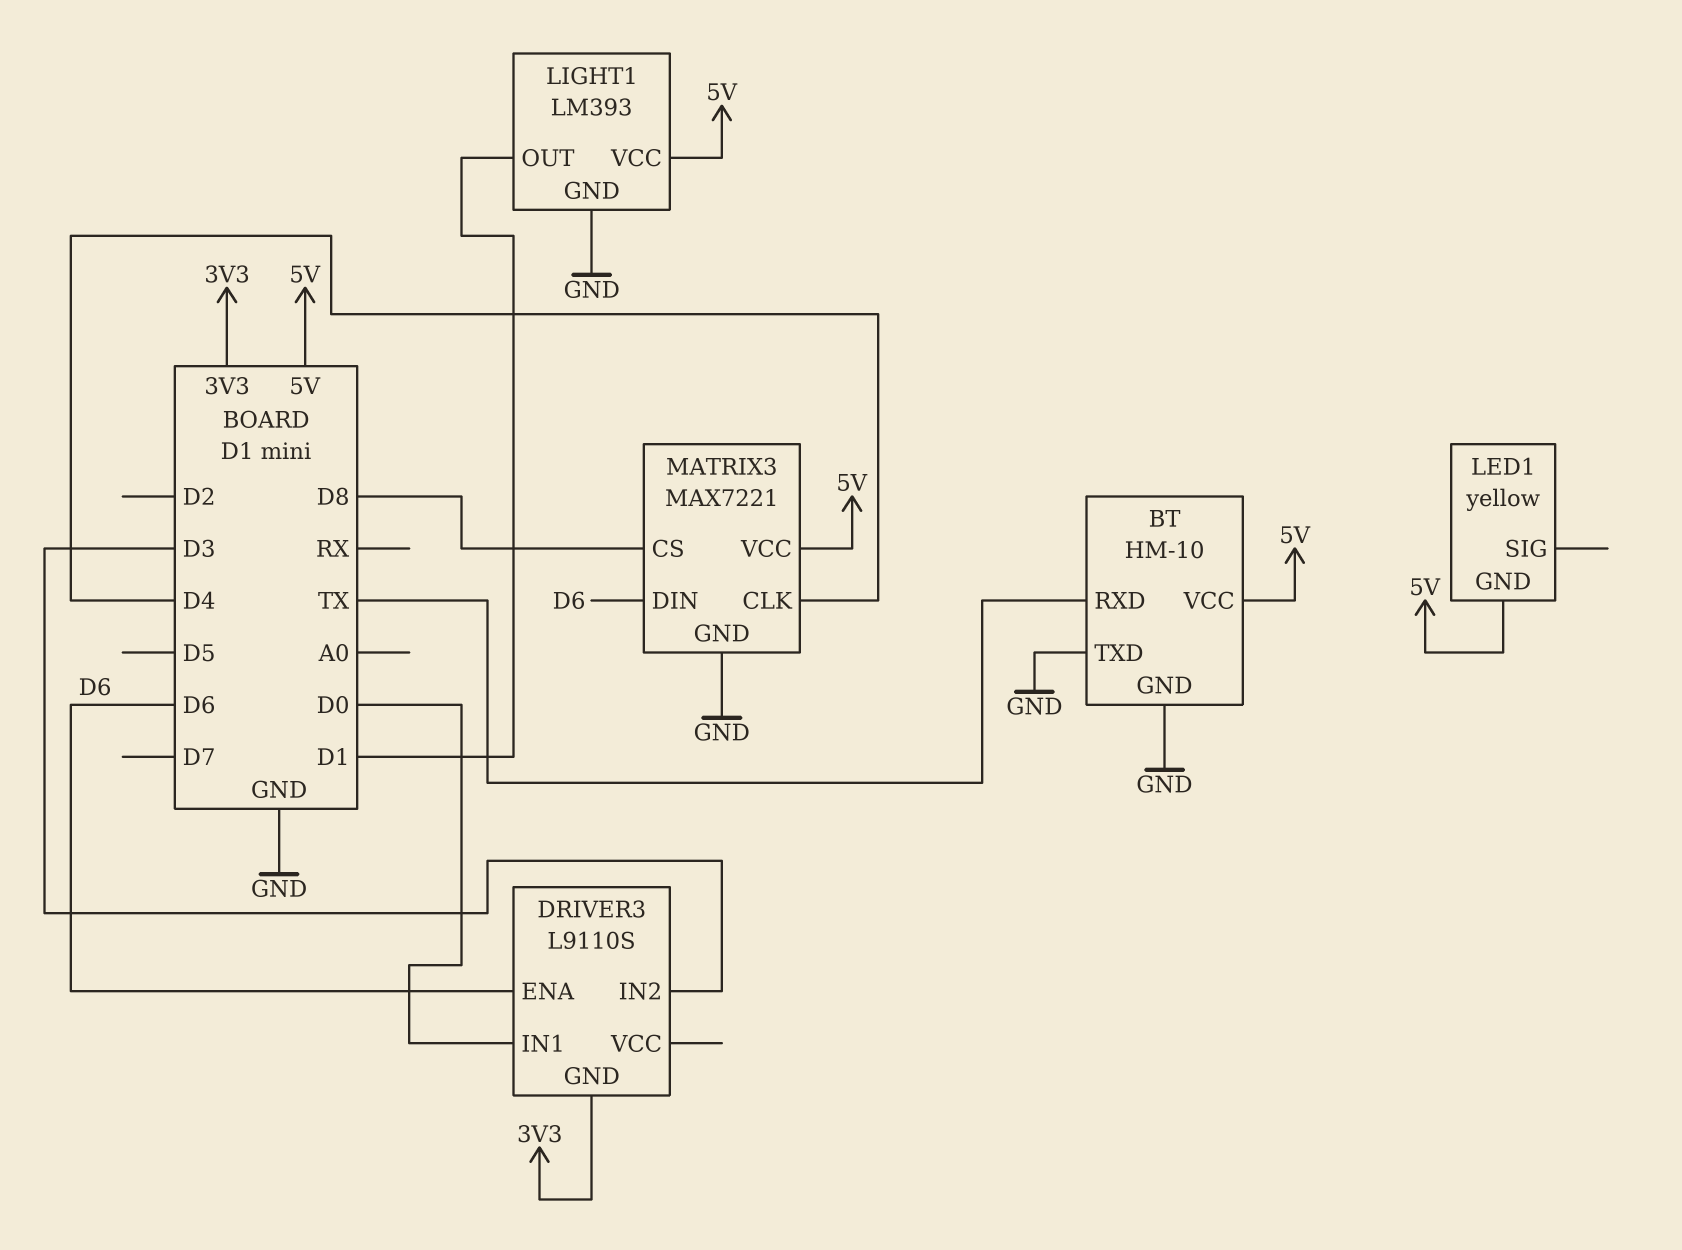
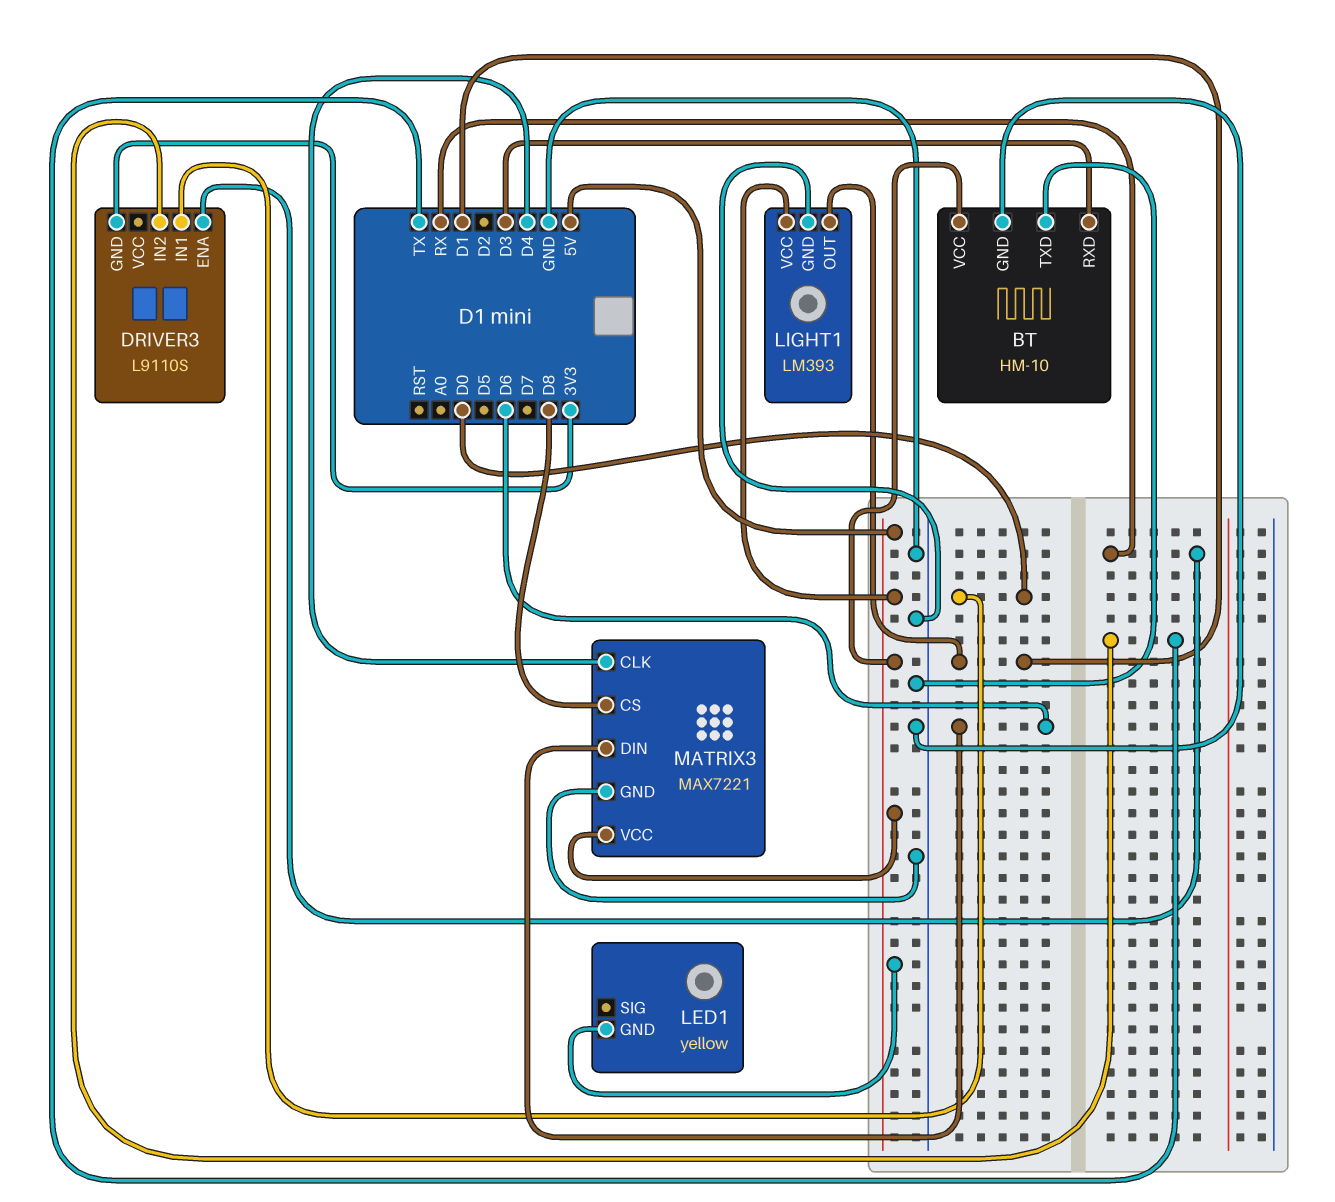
BT pin RXD: TX -> D3
DRIVER3 pin ENA: D6 -> RX
DRIVER3 pin IN2: D3 -> TX

